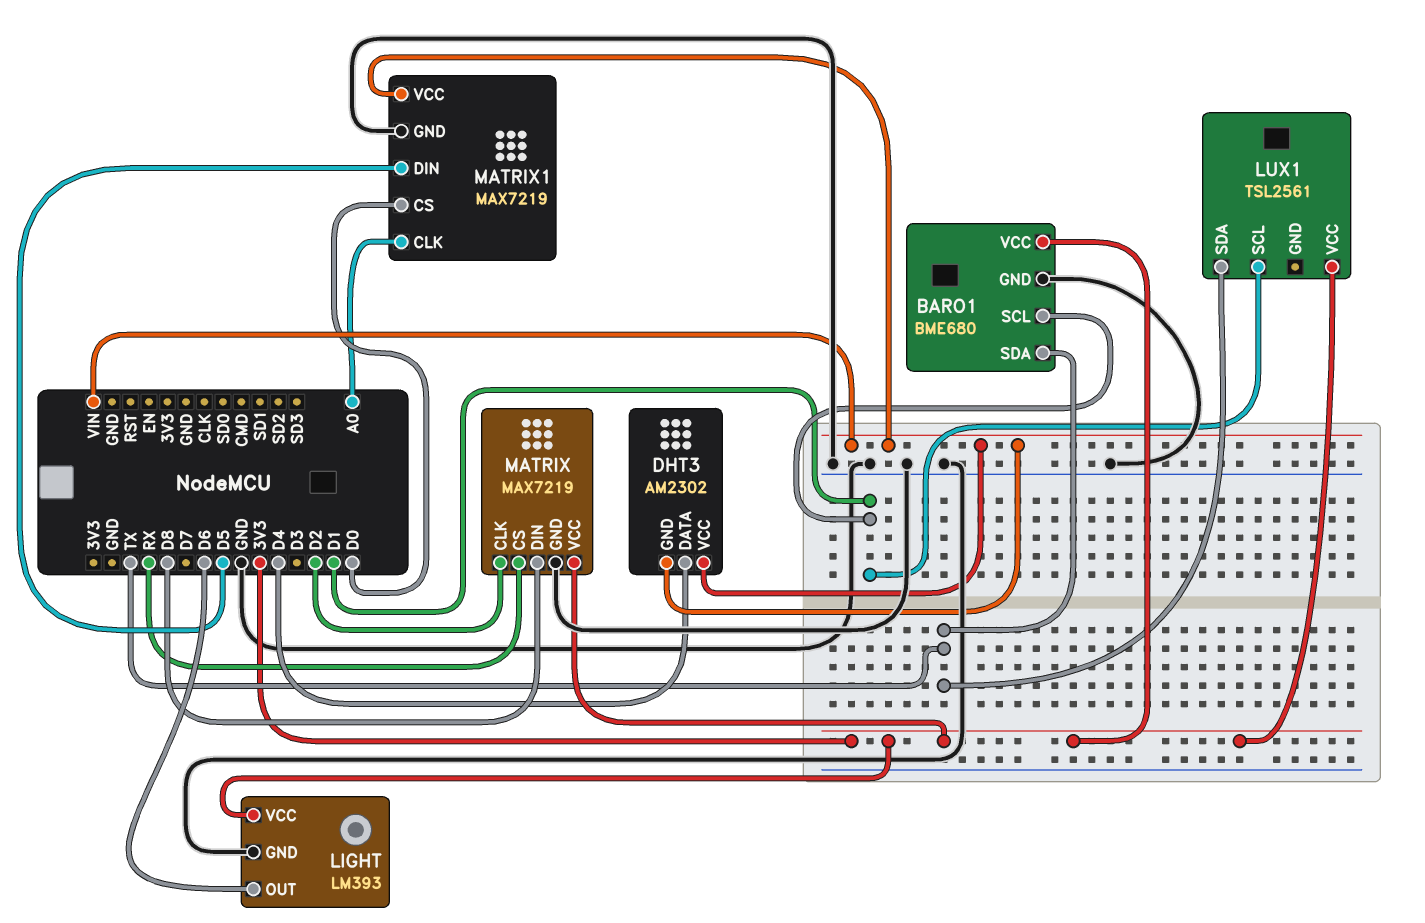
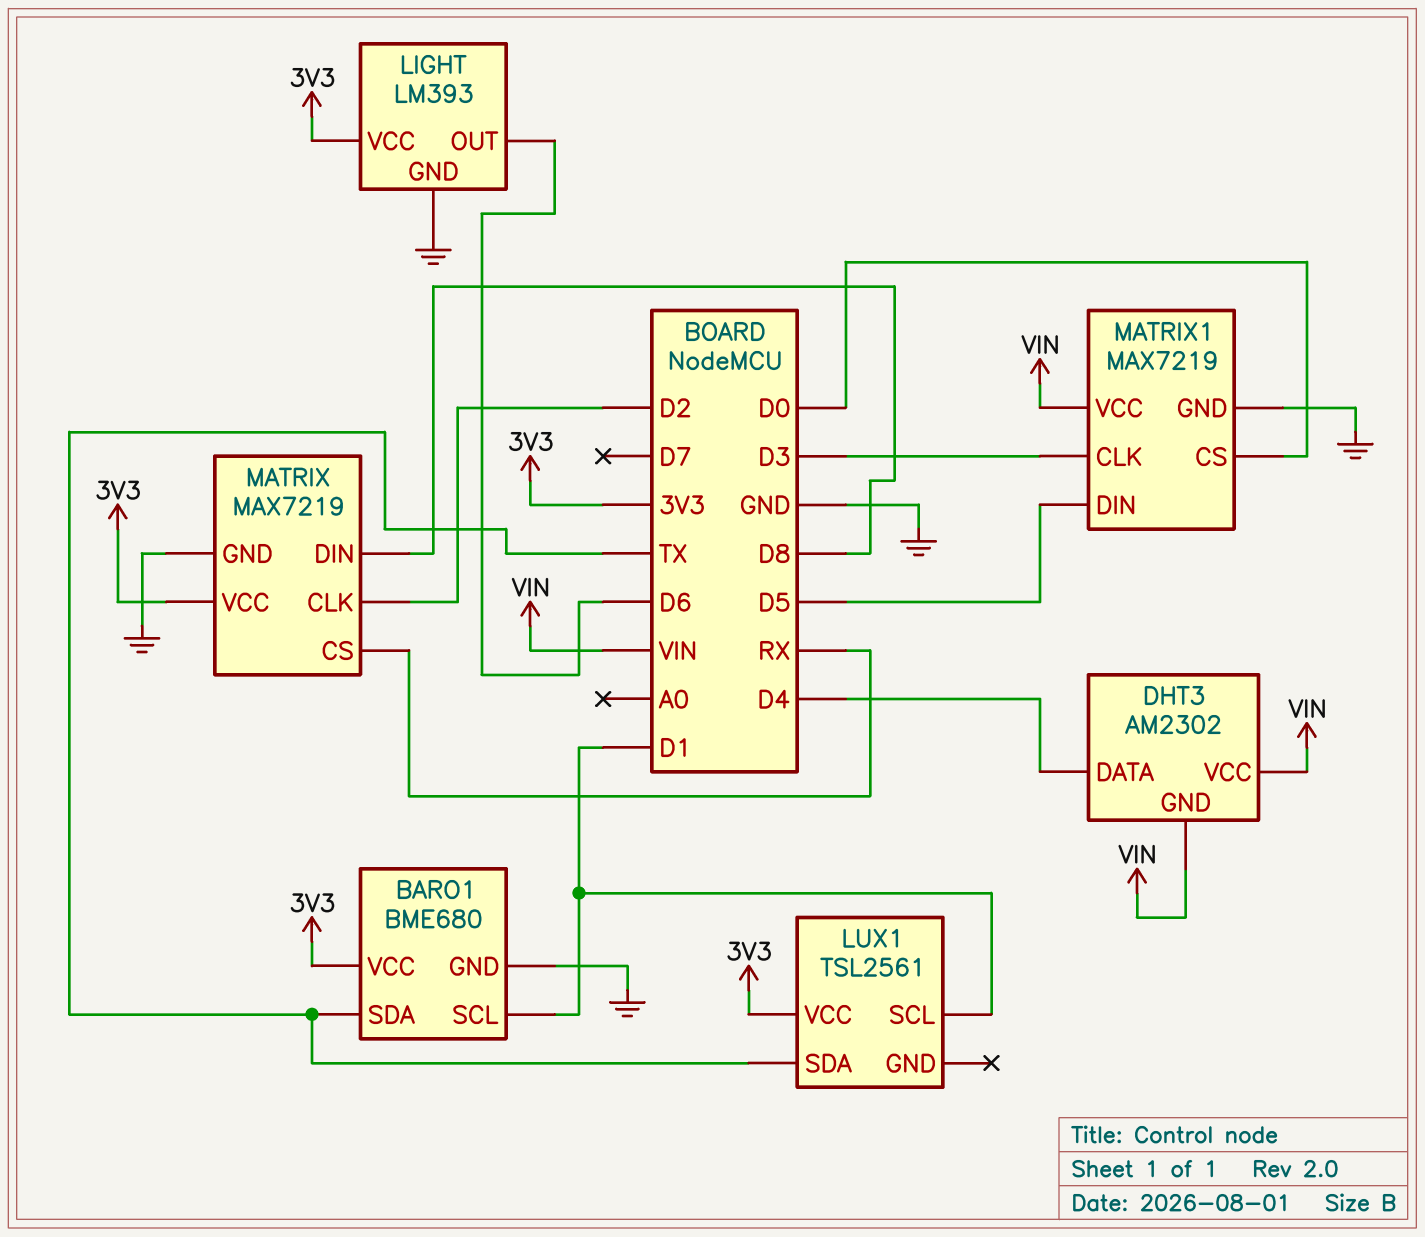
MATRIX1 pin CLK: A0 -> D3

